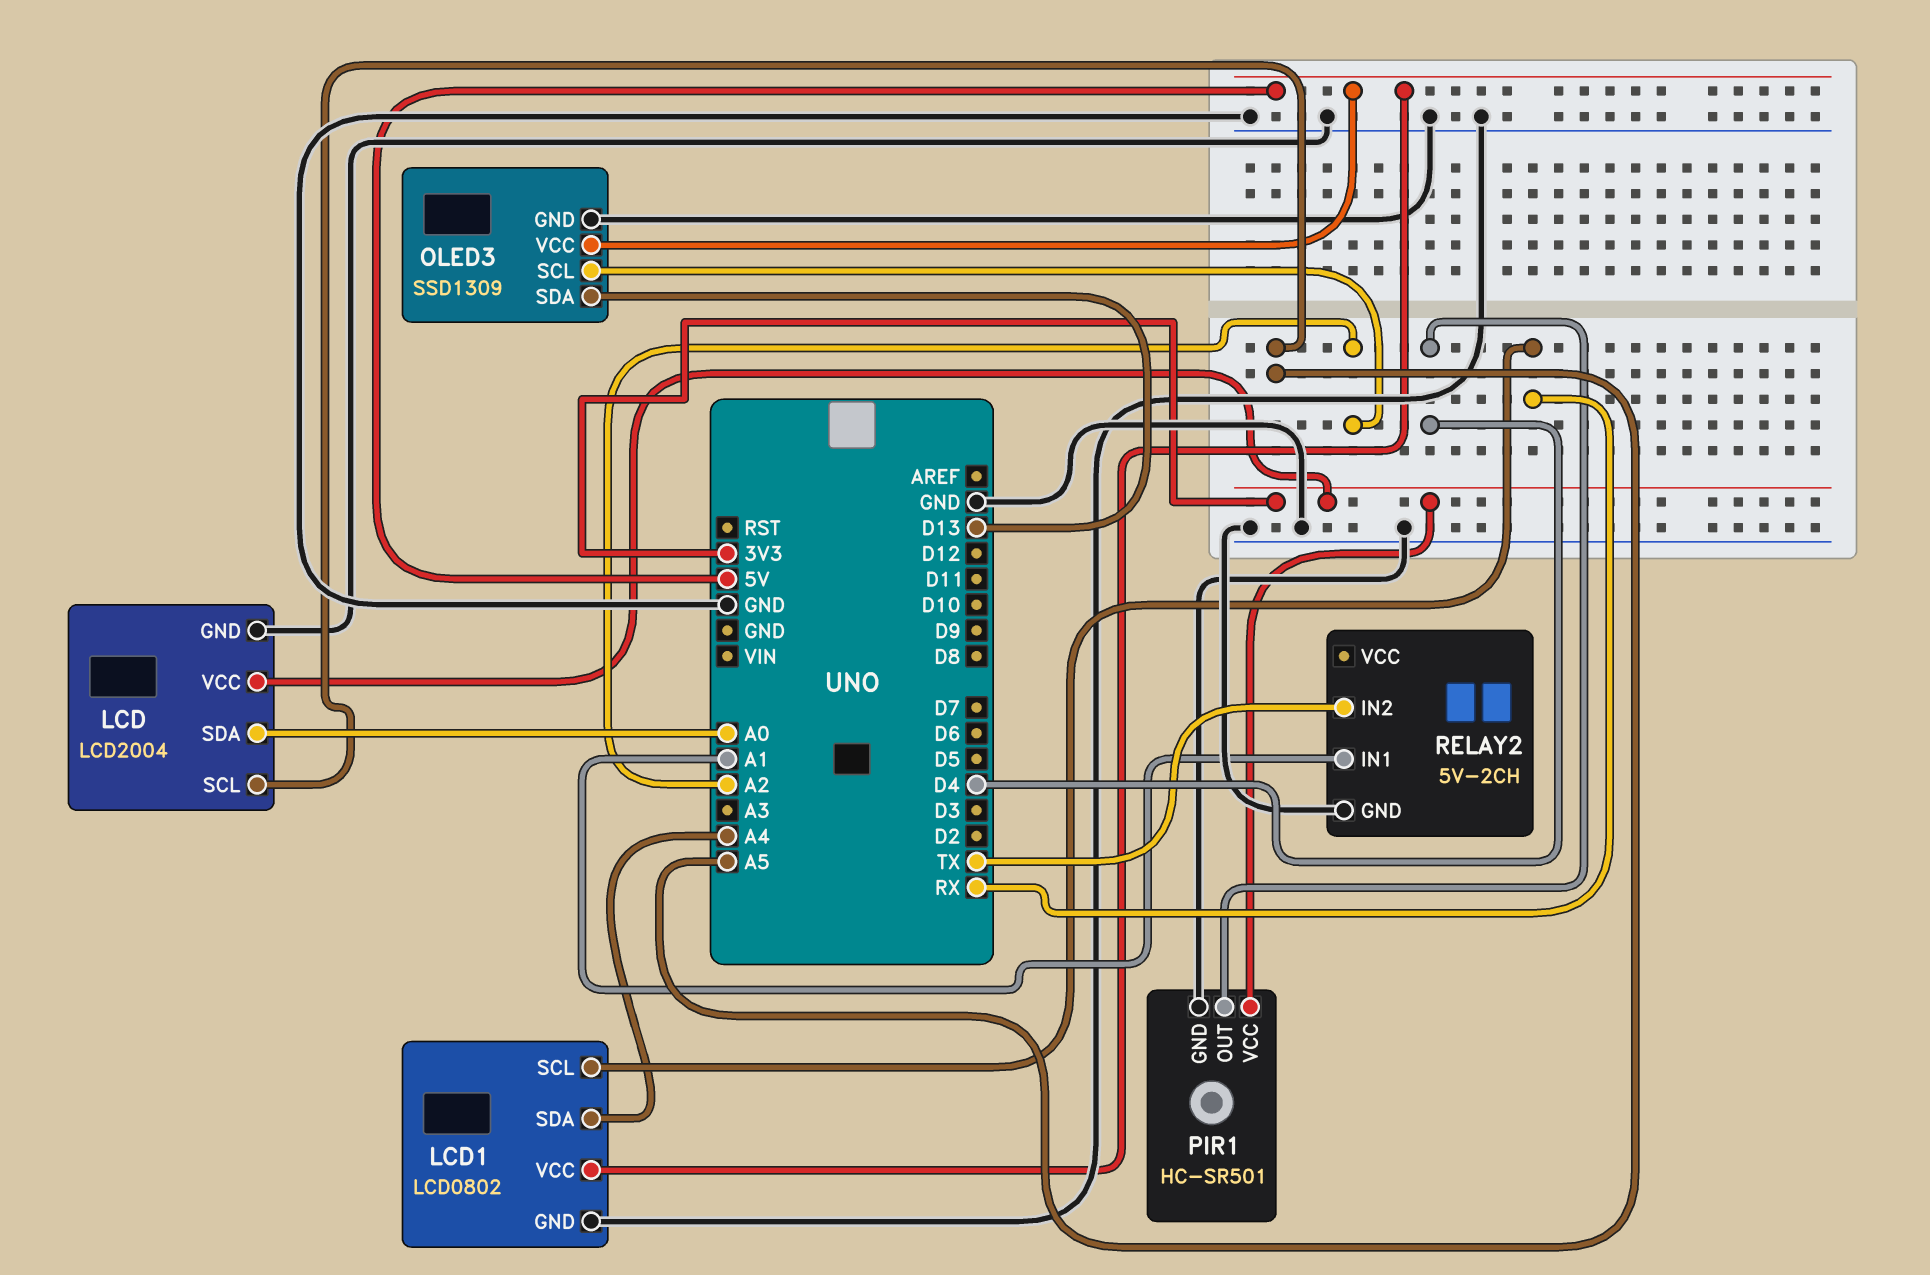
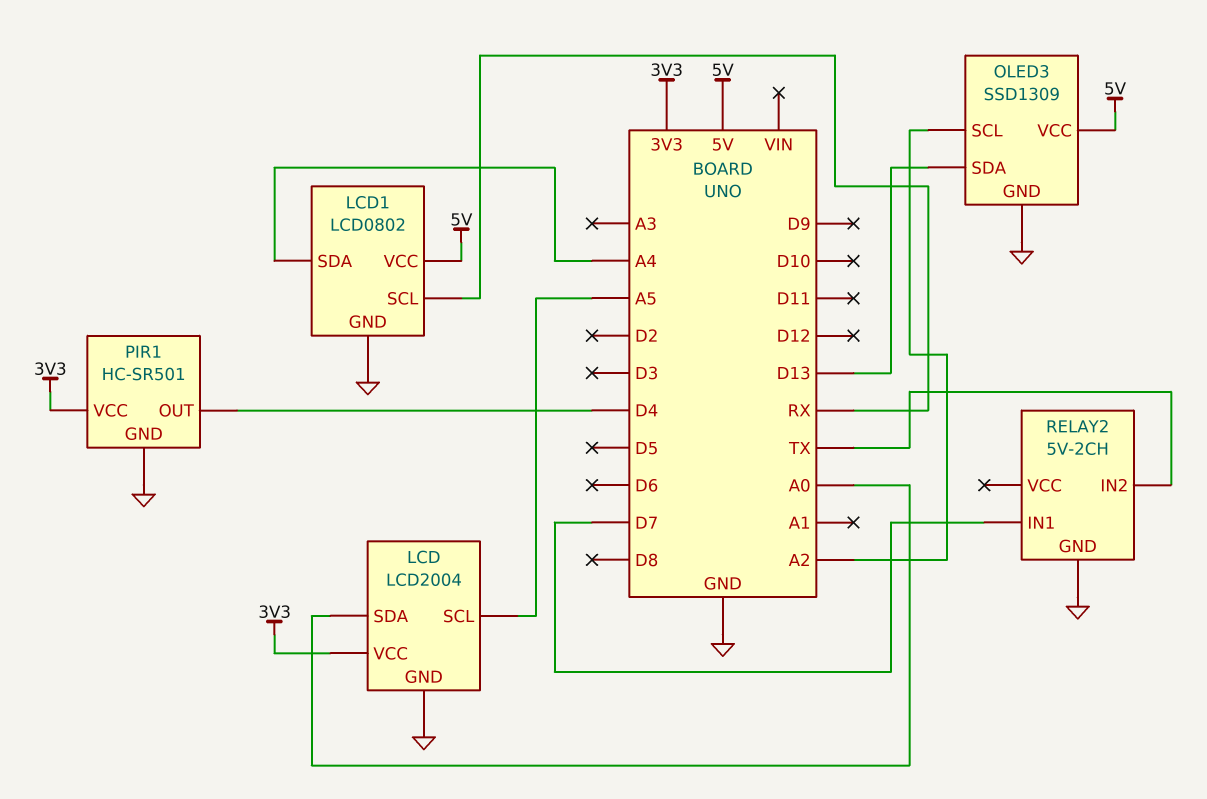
RELAY2 pin IN1: A1 -> D7

